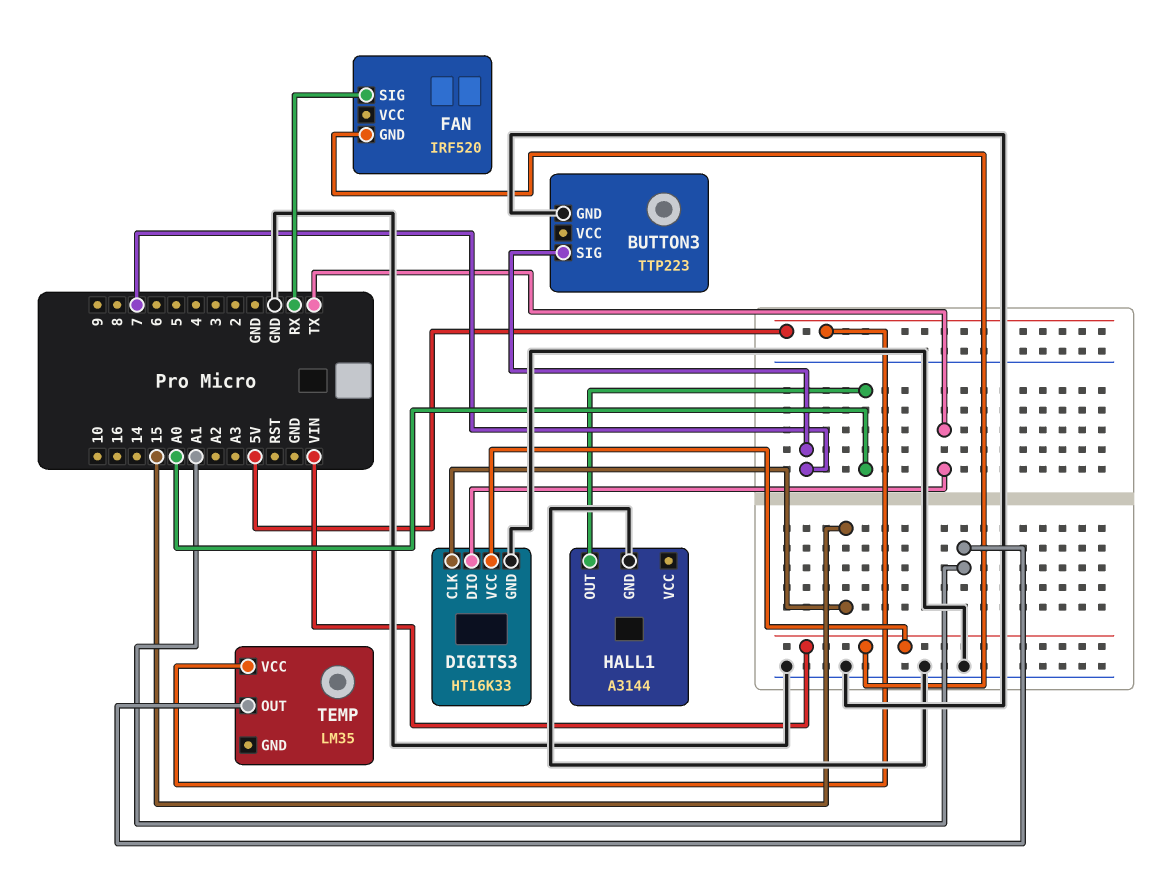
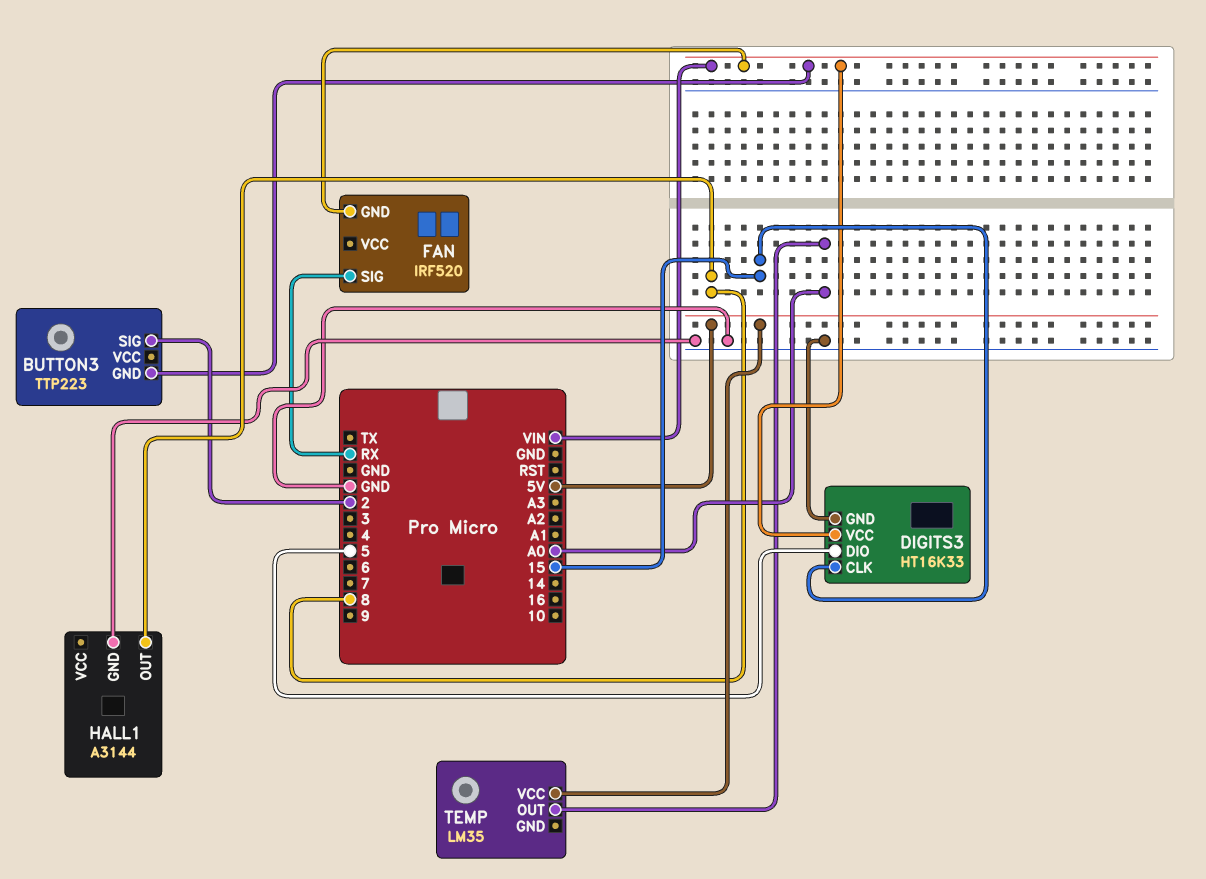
BUTTON3 pin GND: GND -> VIN
BUTTON3 pin SIG: 7 -> 2
DIGITS3 pin DIO: TX -> 5
HALL1 pin OUT: A0 -> 8
TEMP pin OUT: A1 -> A0

